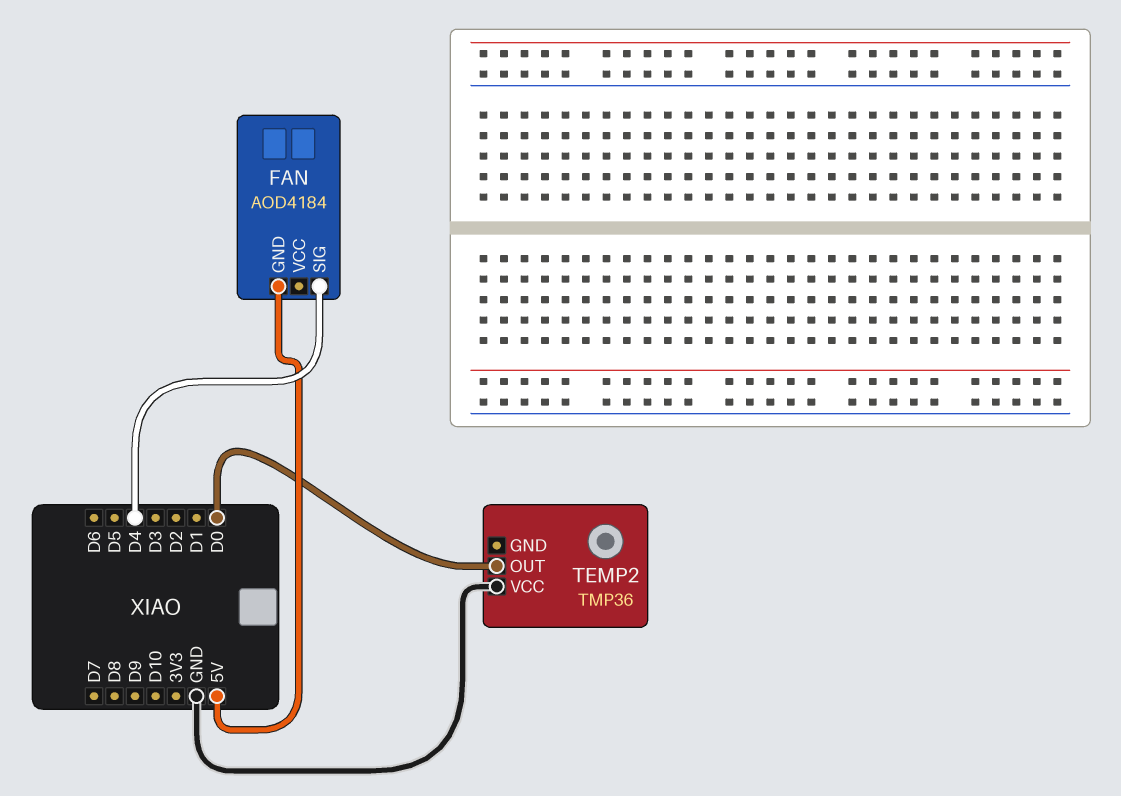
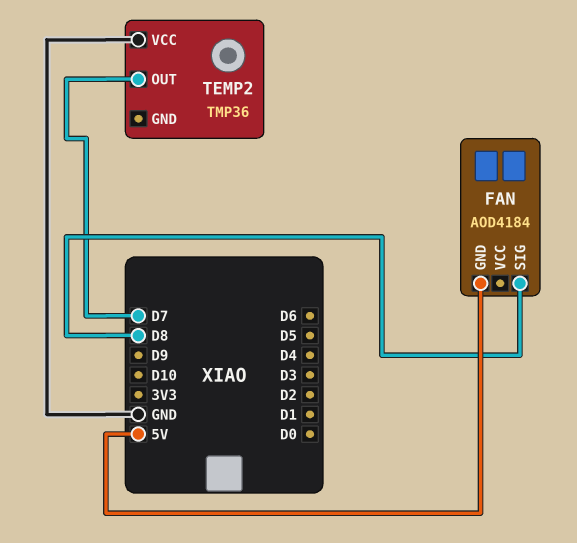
FAN pin SIG: D4 -> D8
TEMP2 pin OUT: D0 -> D7

